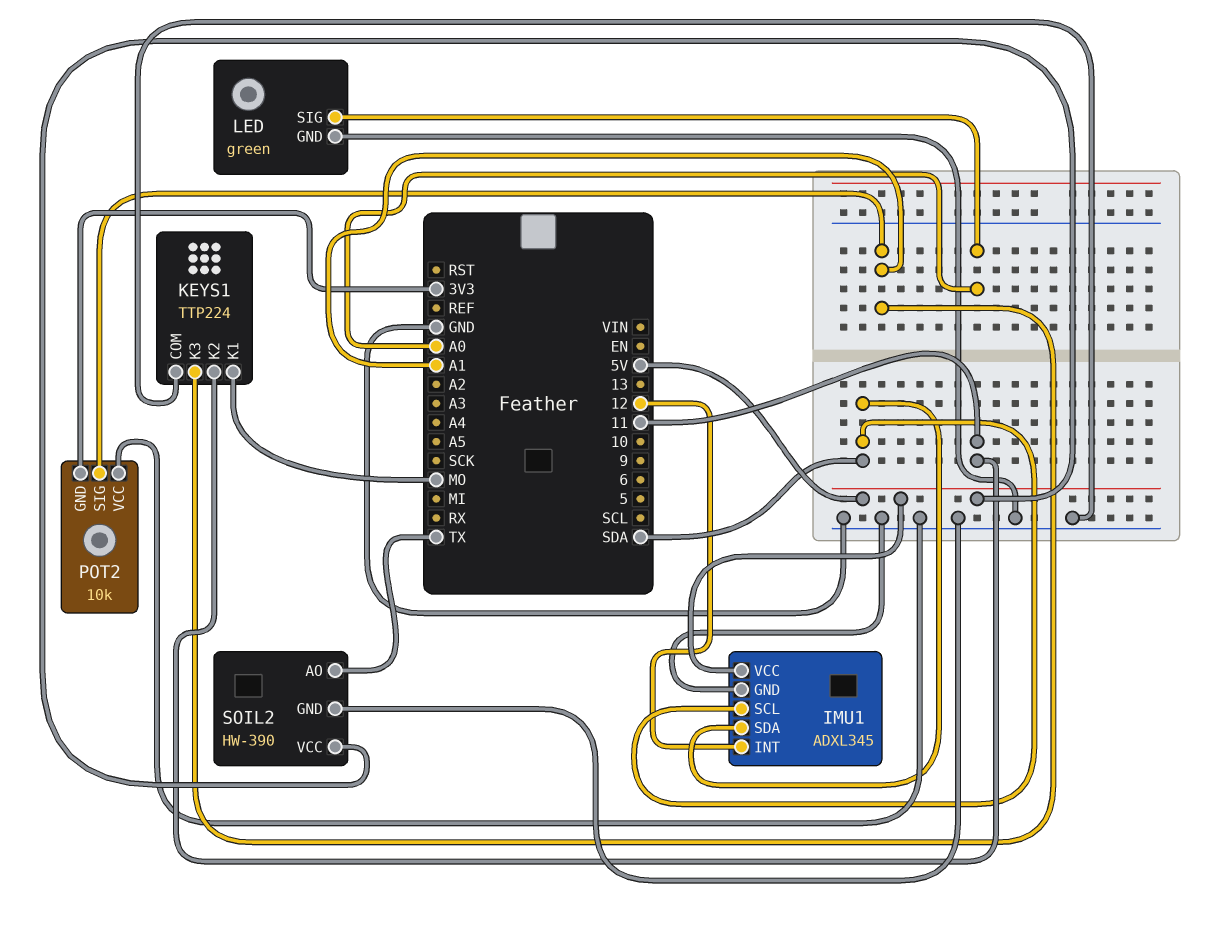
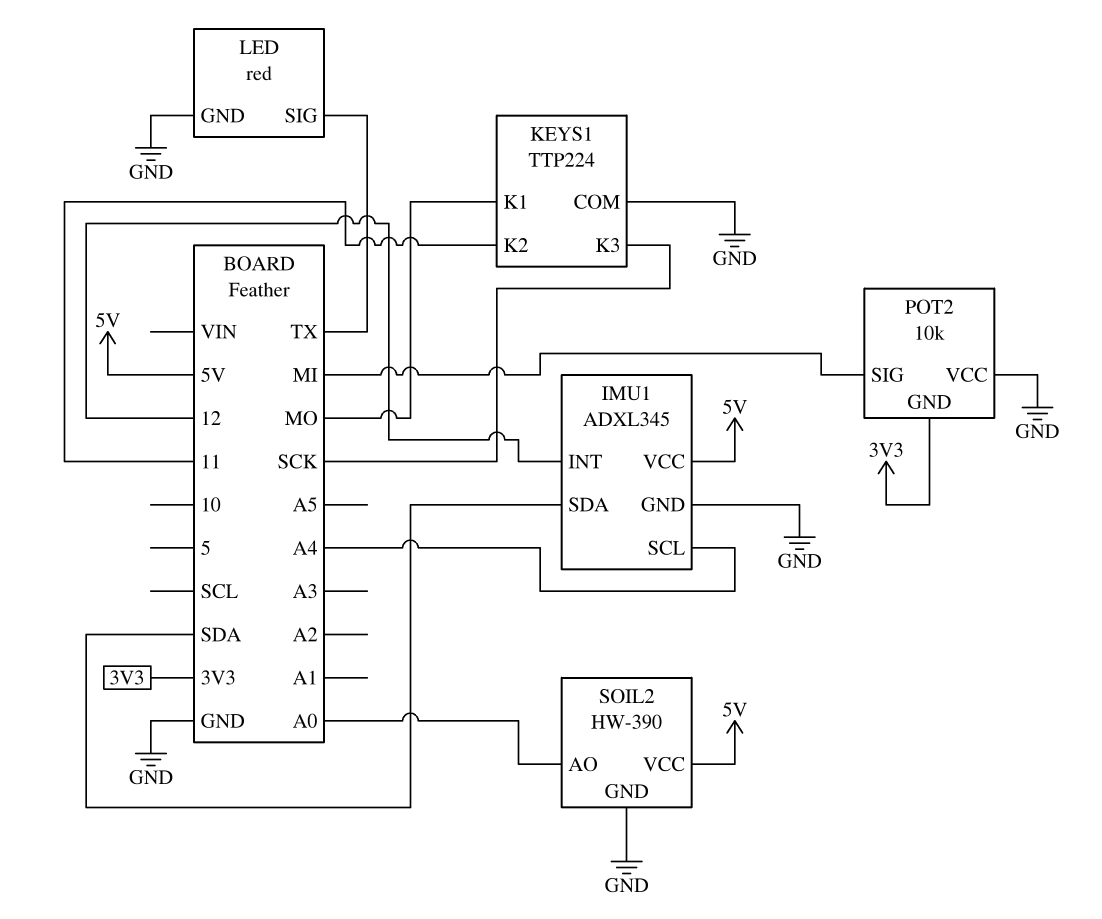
IMU1 pin SCL: SDA -> A4
KEYS1 pin K3: A1 -> SCK
LED: green -> red
LED pin SIG: A0 -> TX
POT2 pin SIG: A1 -> MI
SOIL2 pin AO: TX -> A0

